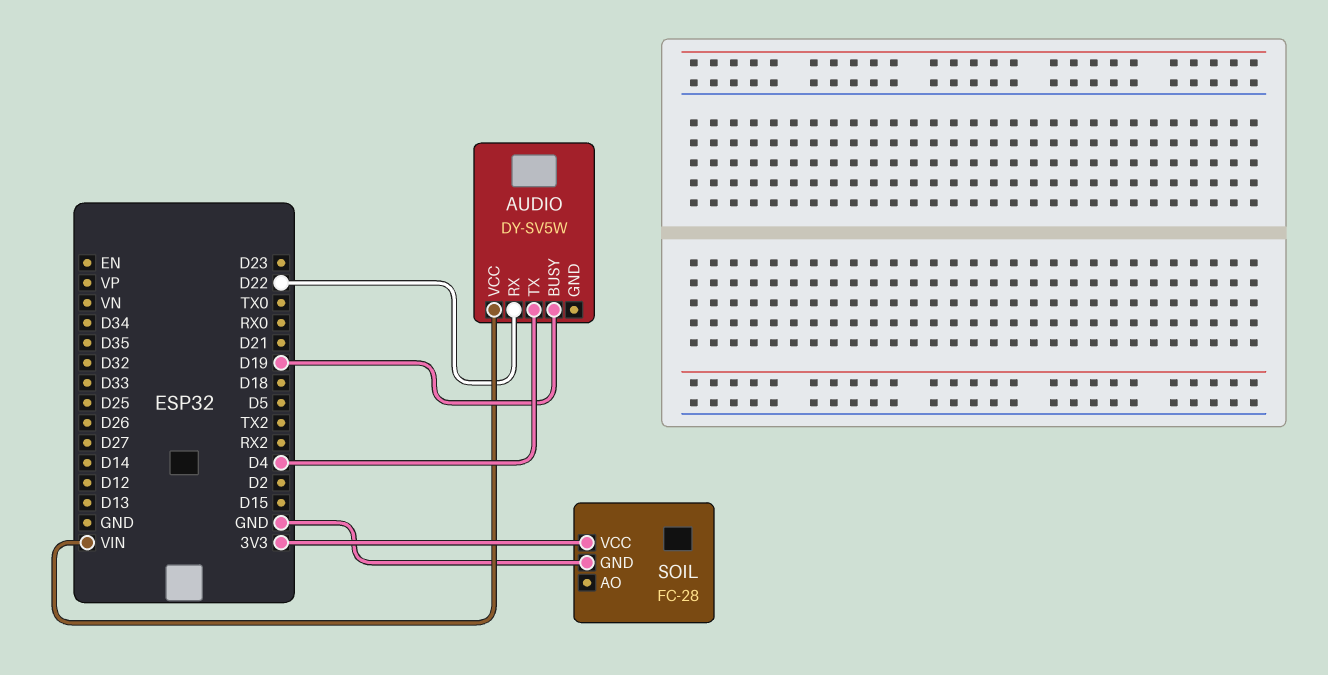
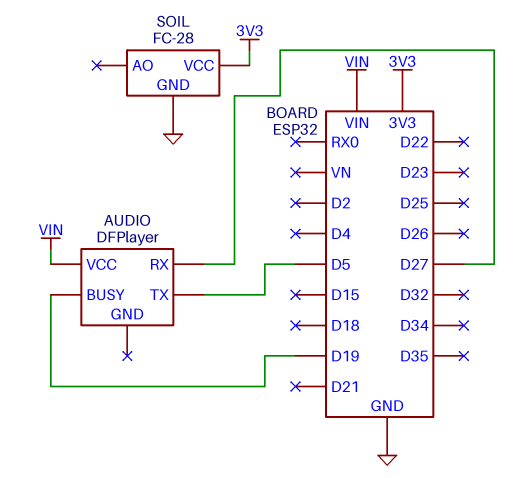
AUDIO: DY-SV5W -> DFPlayer
AUDIO pin RX: D22 -> D27
AUDIO pin TX: D4 -> D5

